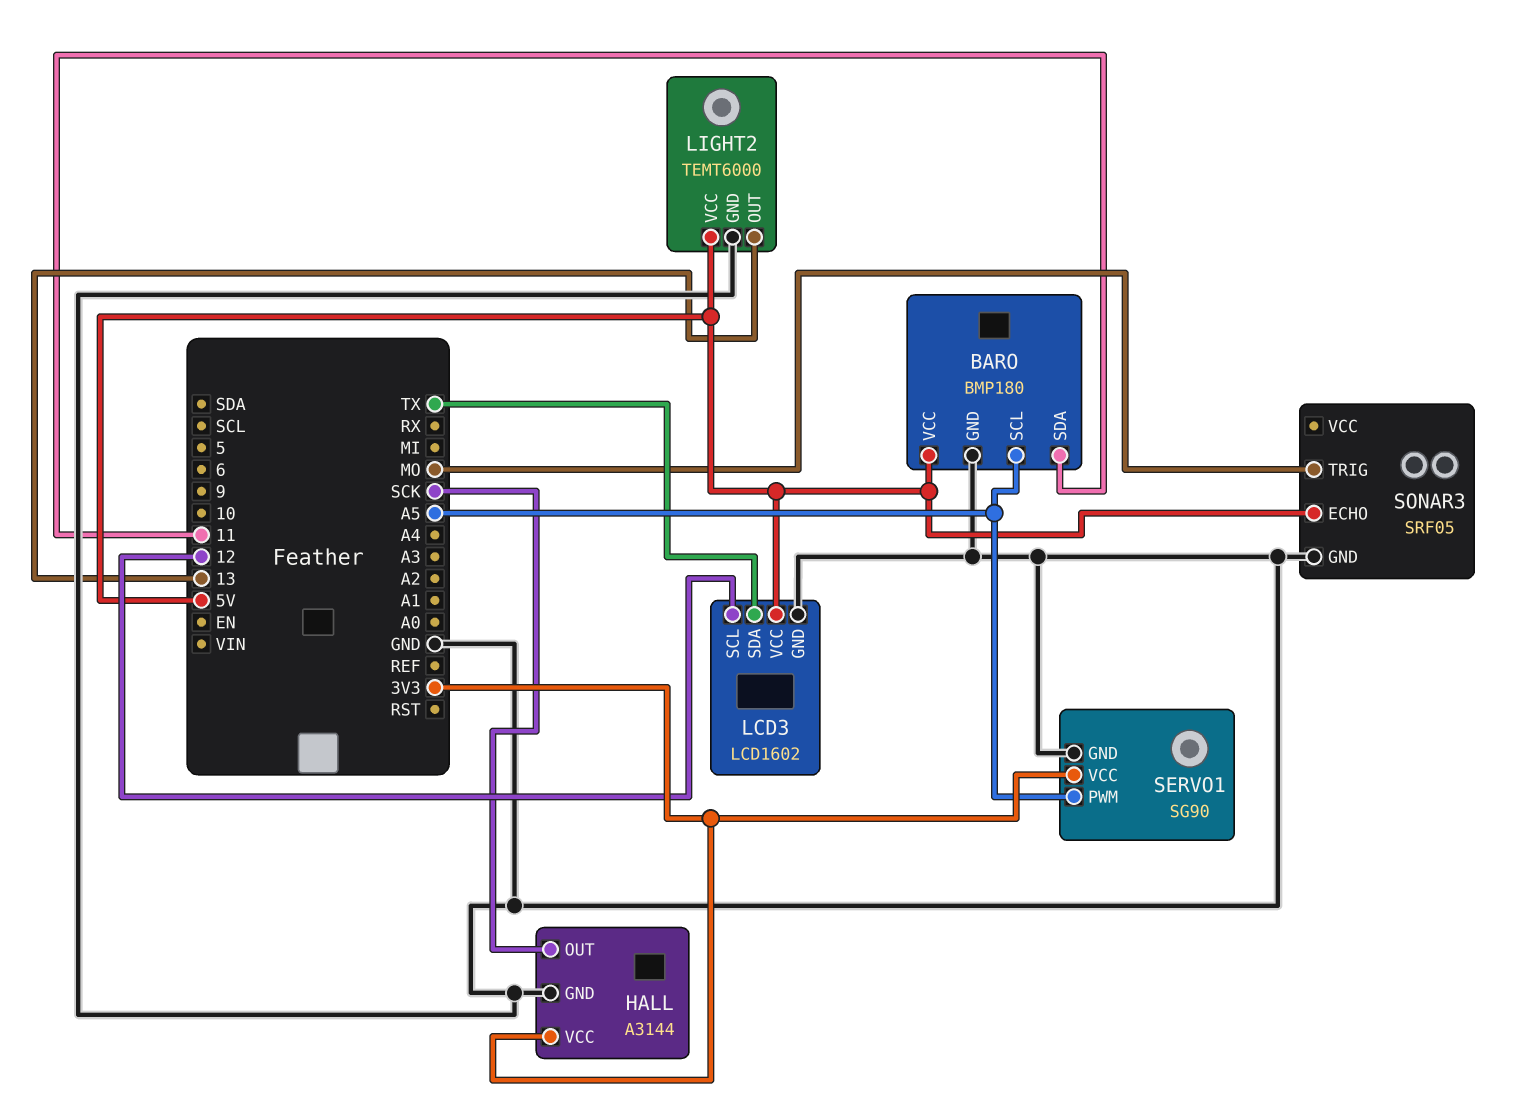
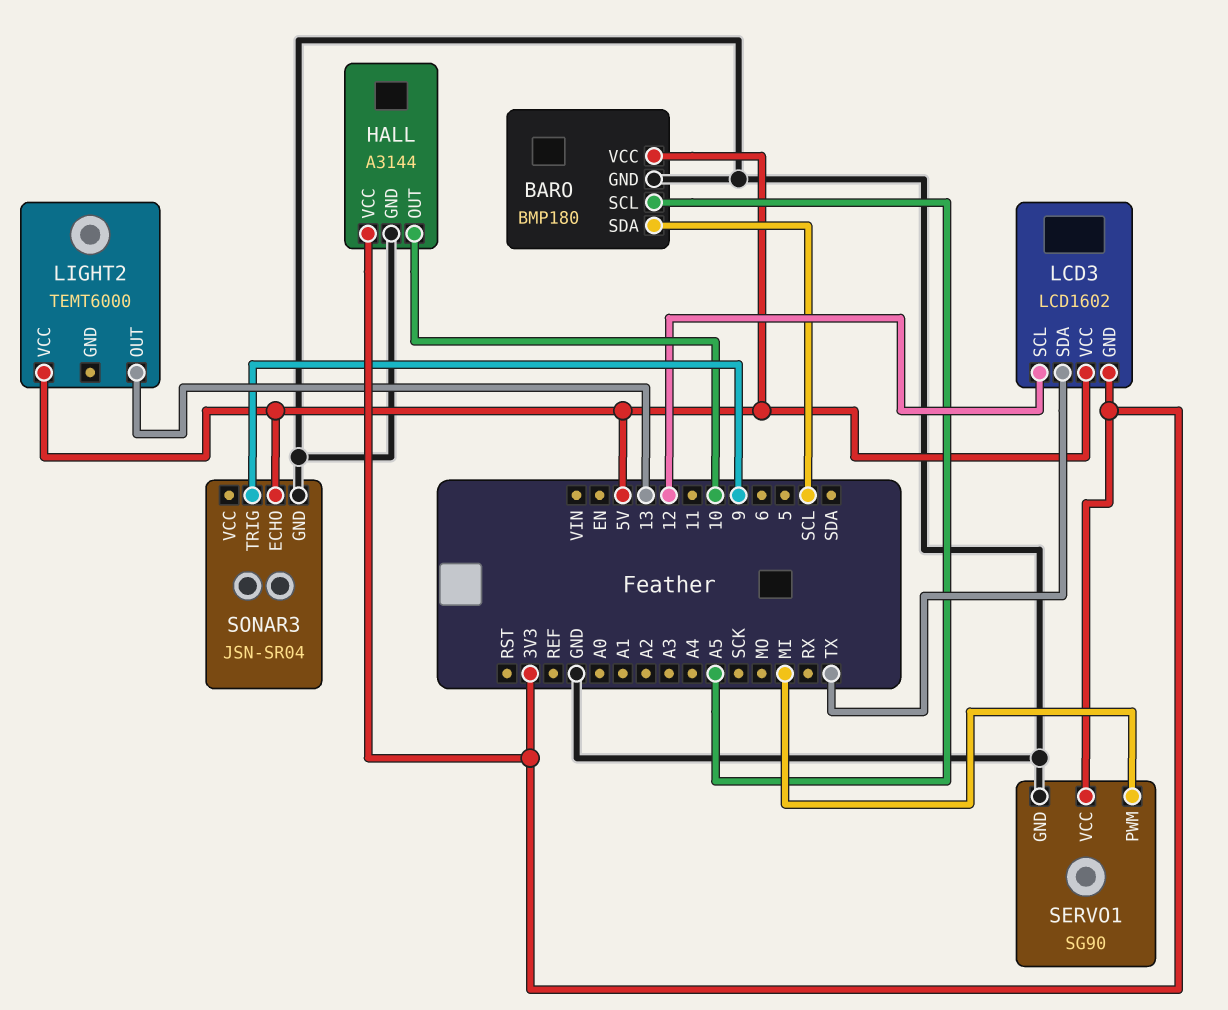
BARO pin SDA: 11 -> SCL
HALL pin OUT: SCK -> 10
LCD3 pin GND: GND -> 3V3
LIGHT2 pin GND: GND -> none
SERVO1 pin PWM: A5 -> MI
SONAR3: SRF05 -> JSN-SR04
SONAR3 pin TRIG: MO -> 9

